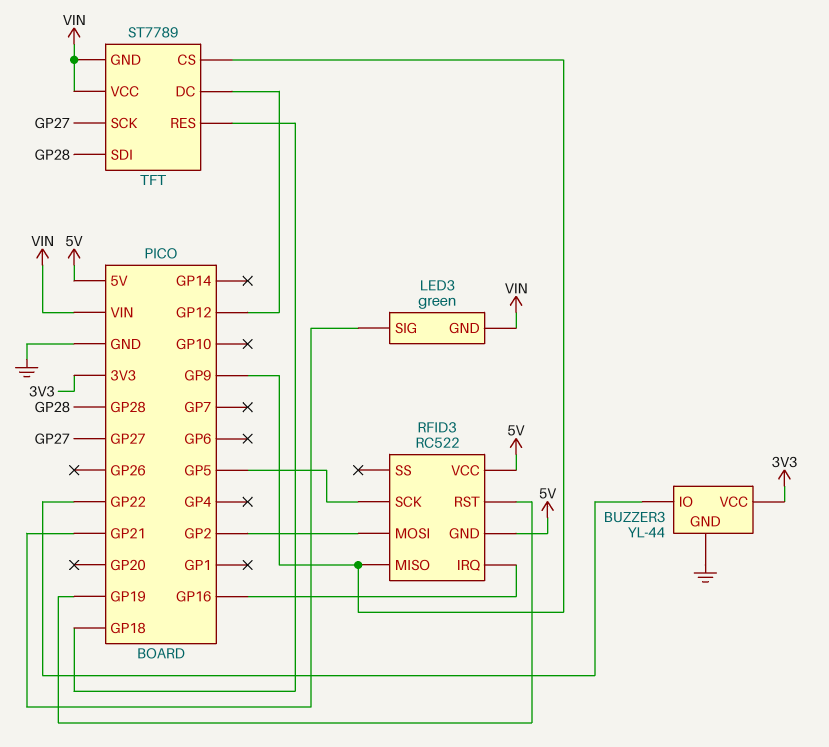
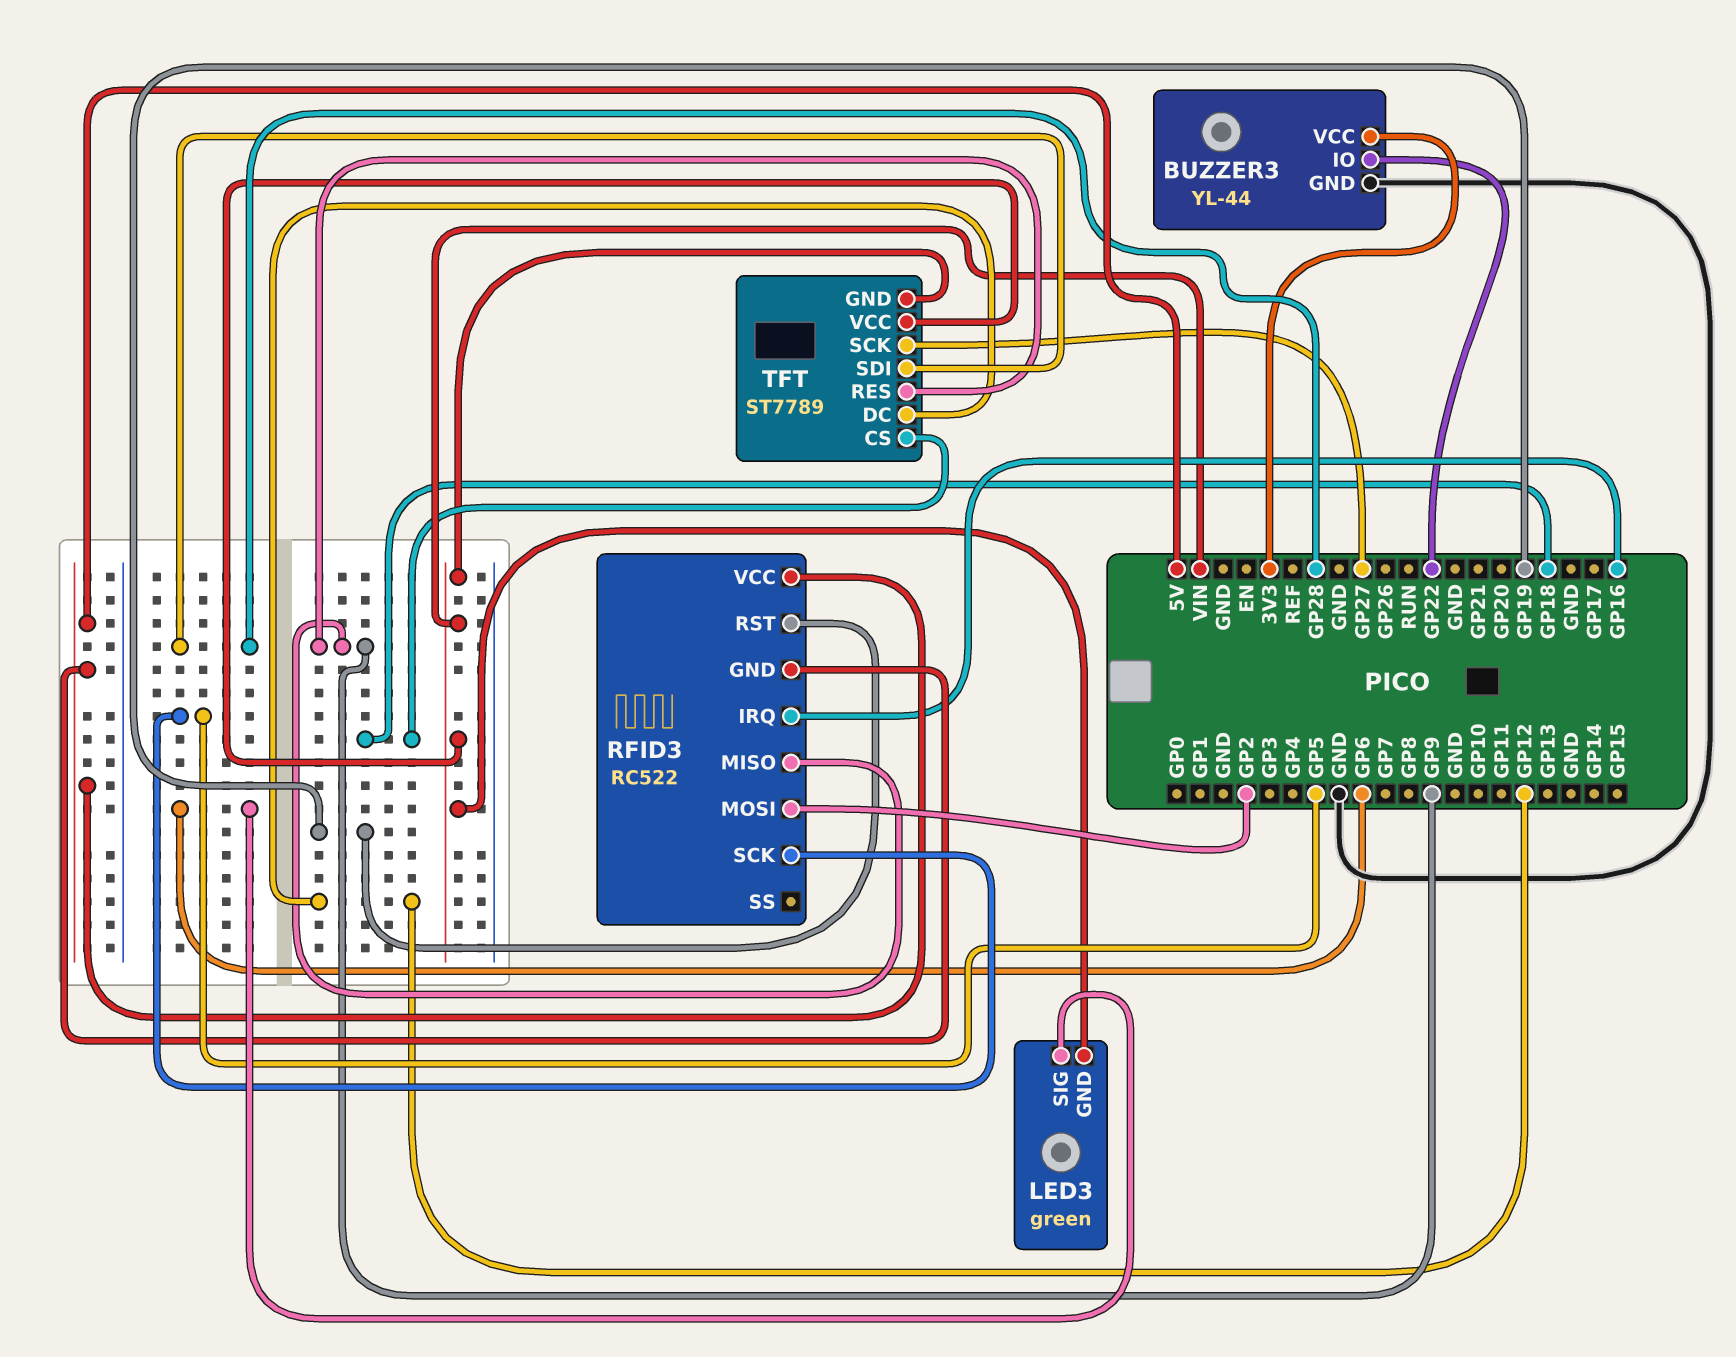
LED3 pin SIG: GP21 -> GP6
TFT pin CS: GP9 -> GP18
TFT pin RES: GP18 -> GP9

